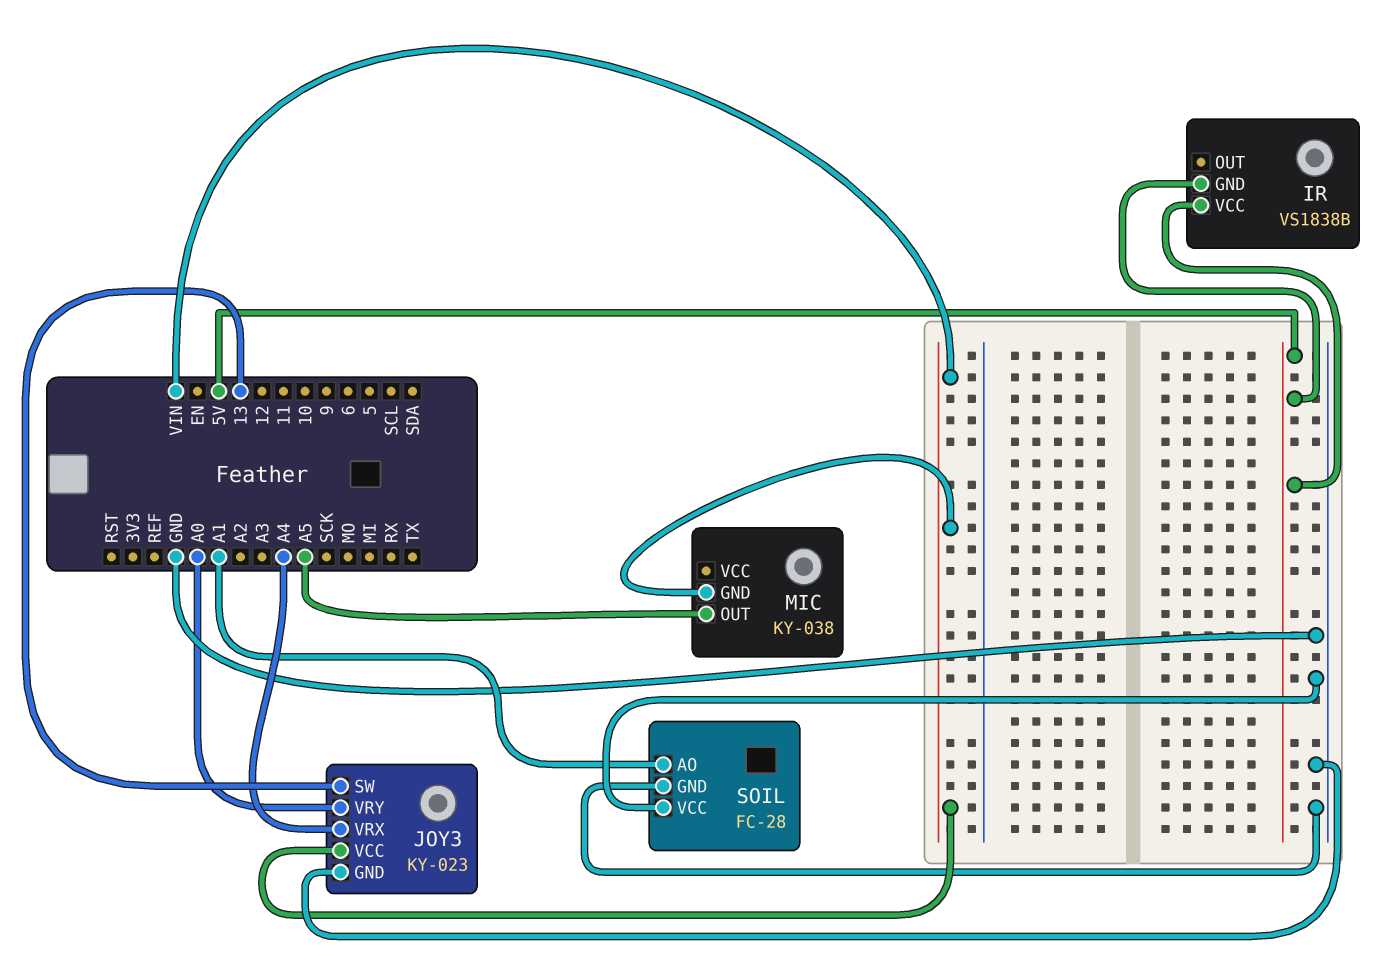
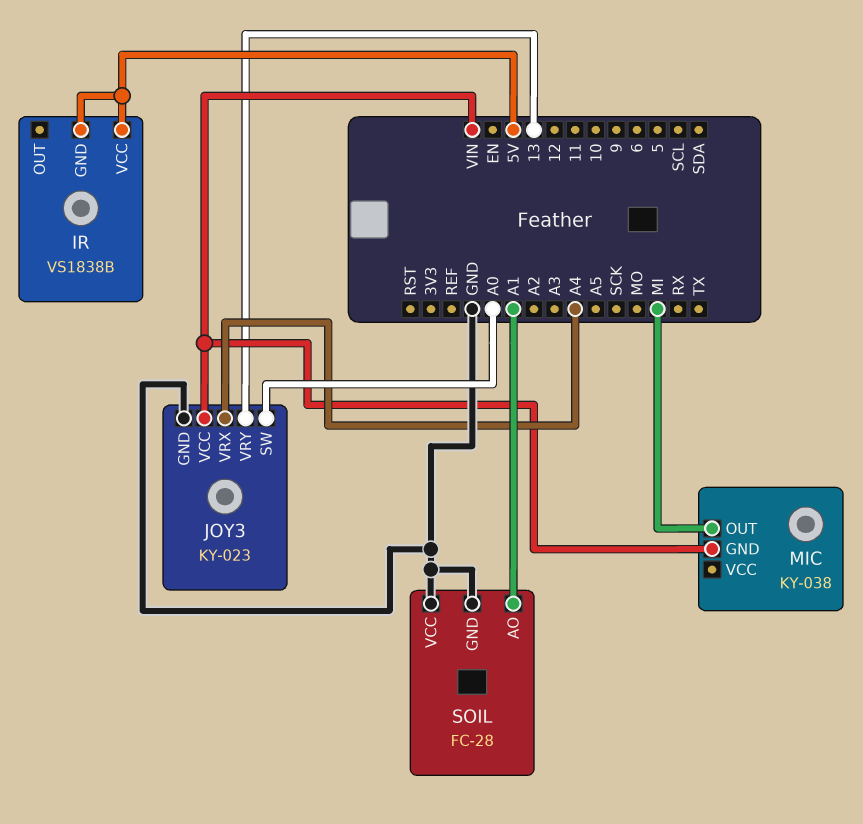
JOY3 pin SW: 13 -> A0
JOY3 pin VRY: A0 -> 13
MIC pin OUT: A5 -> MI

